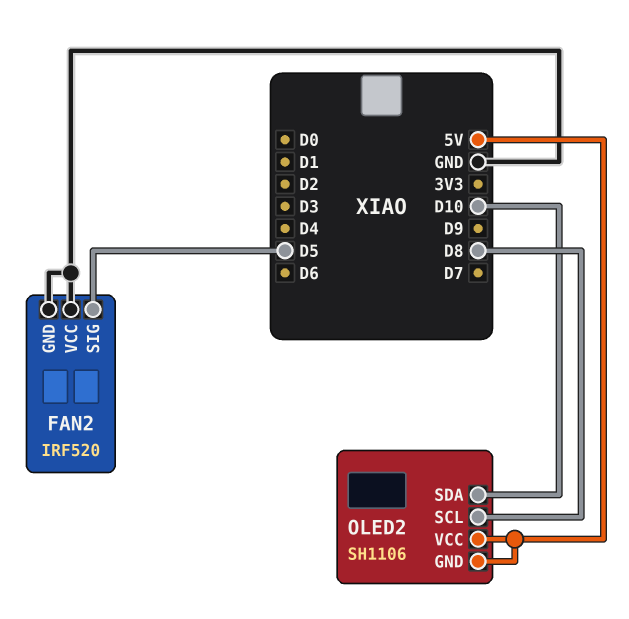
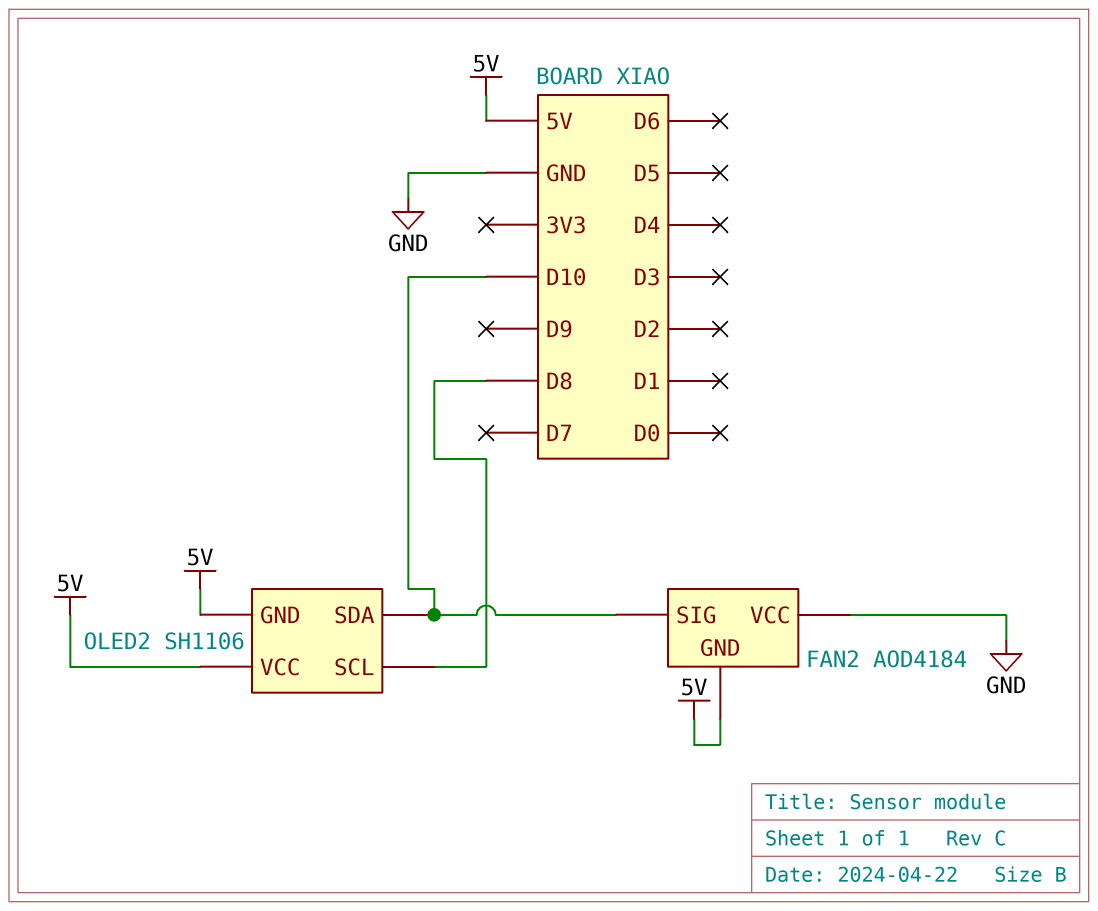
FAN2: IRF520 -> AOD4184
FAN2 pin GND: GND -> 5V
FAN2 pin SIG: D5 -> D10

